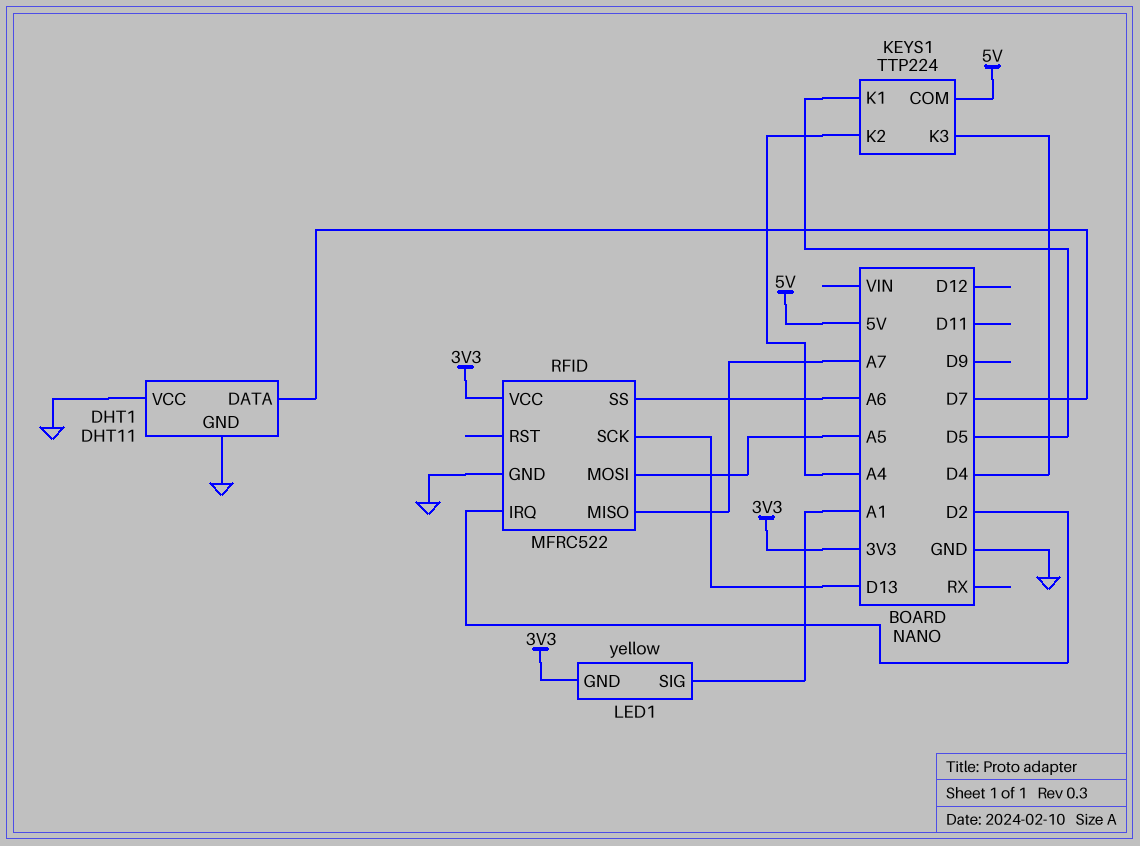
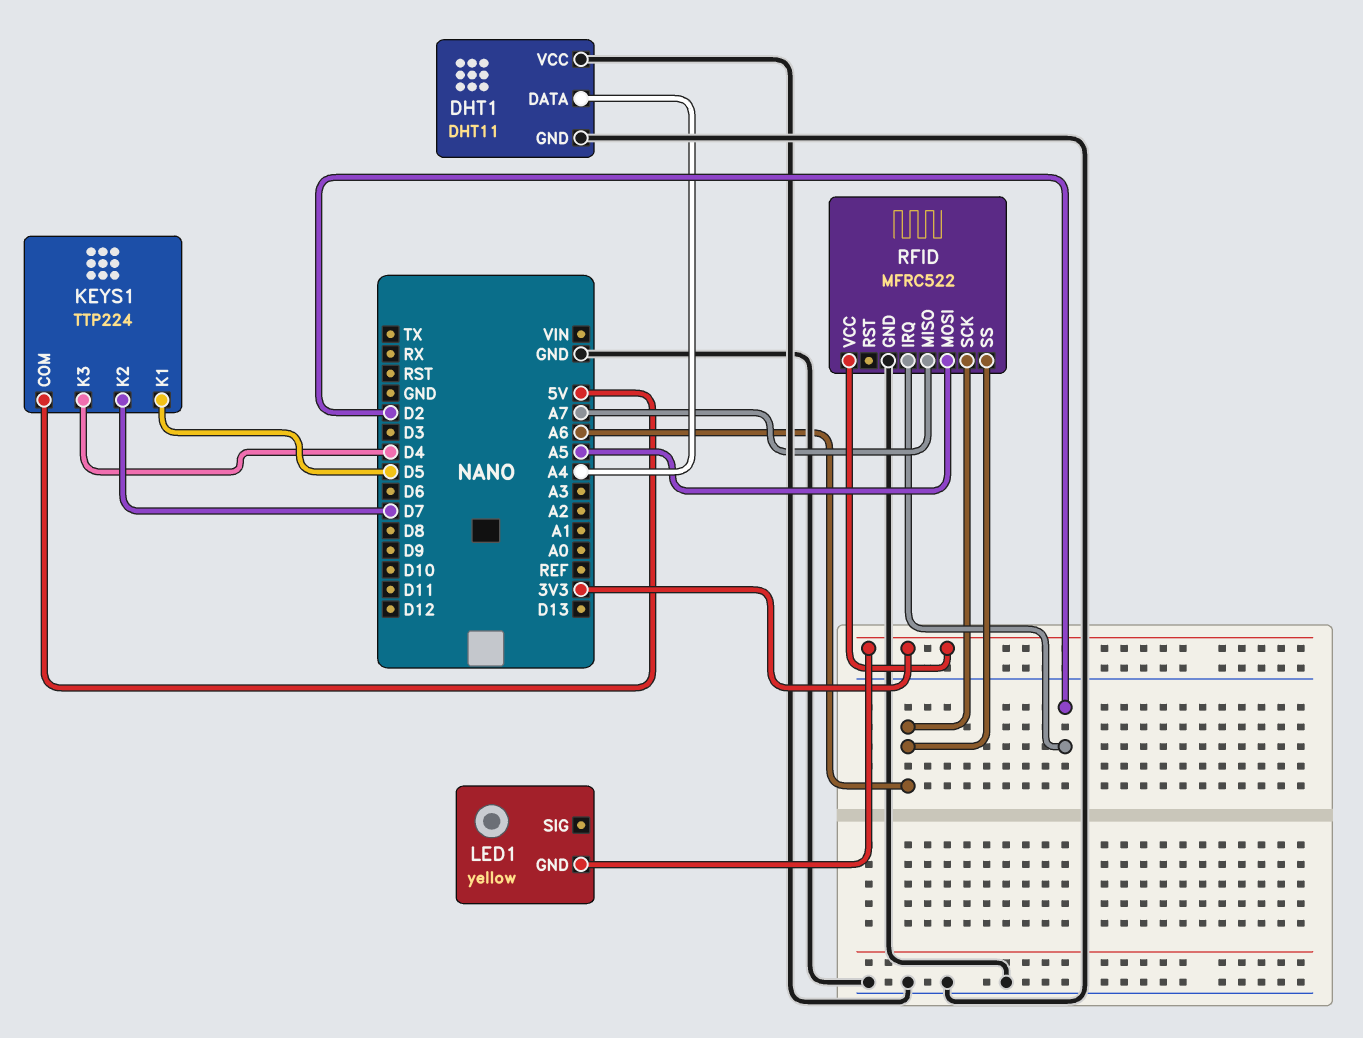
DHT1 pin DATA: D7 -> A4
KEYS1 pin K2: A4 -> D7
LED1 pin SIG: A1 -> none
RFID pin SCK: D13 -> A6

